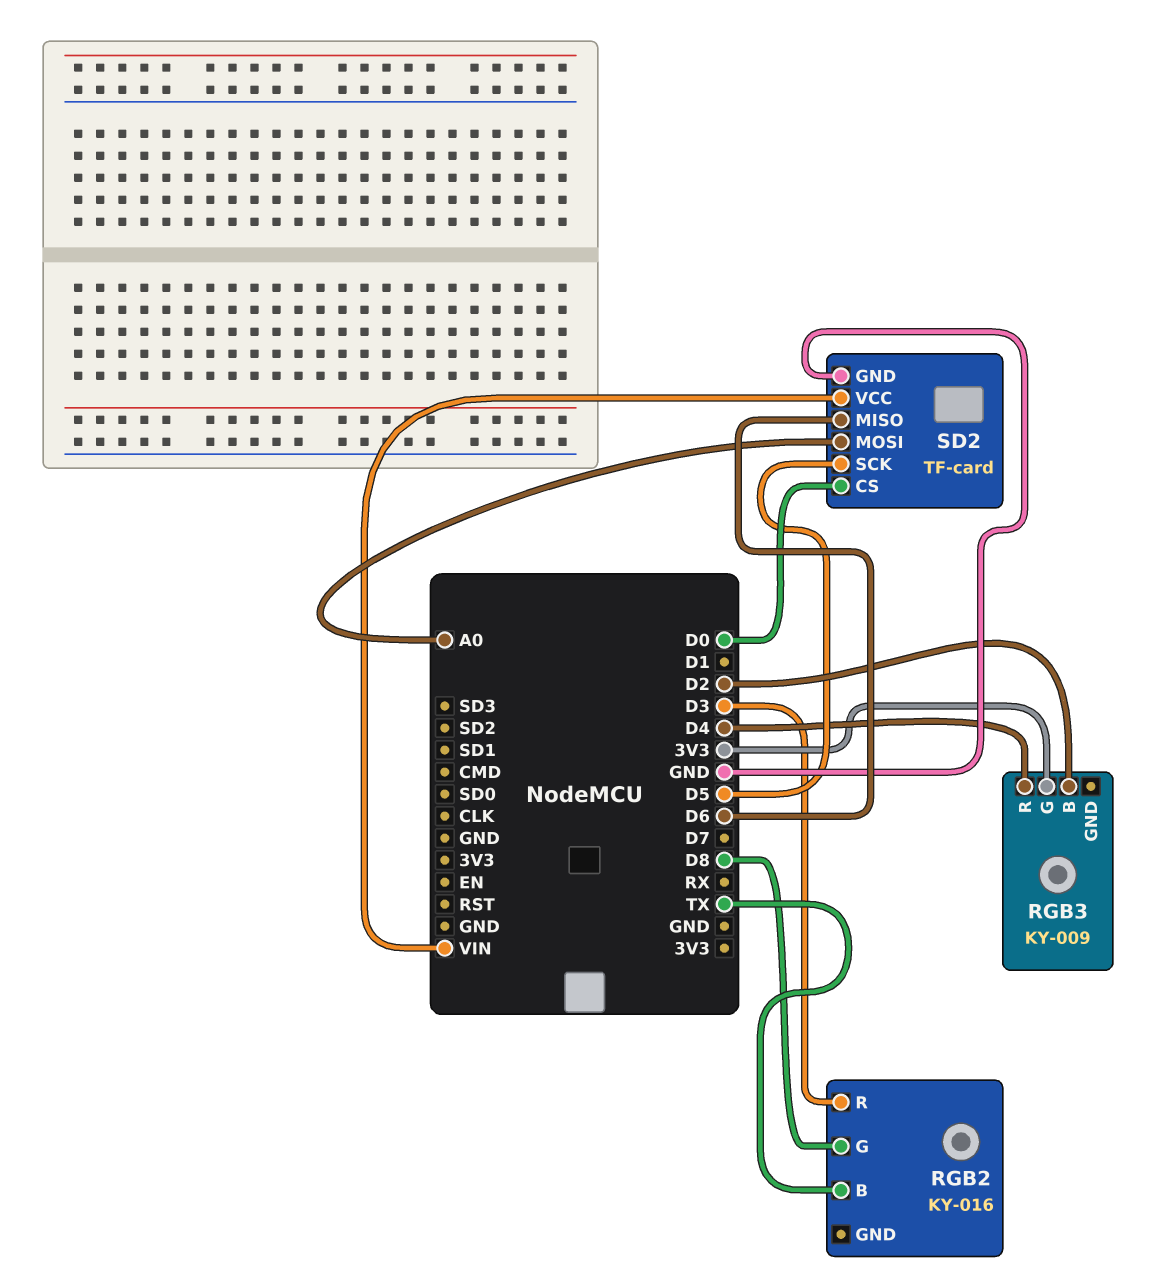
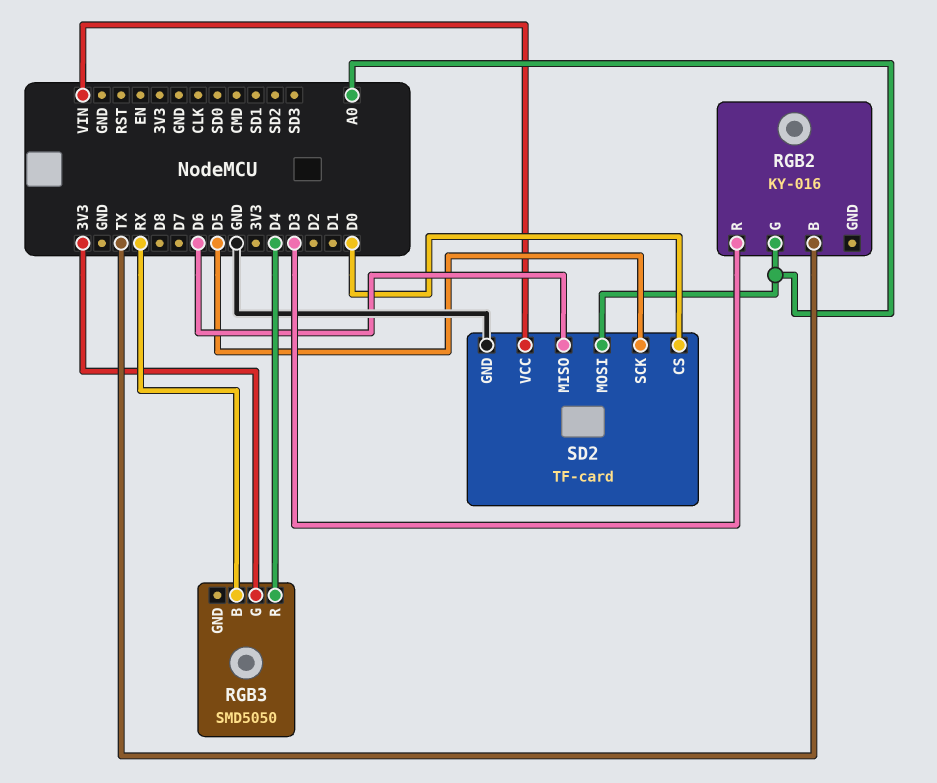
RGB2 pin G: D8 -> A0
RGB3: KY-009 -> SMD5050
RGB3 pin B: D2 -> RX

